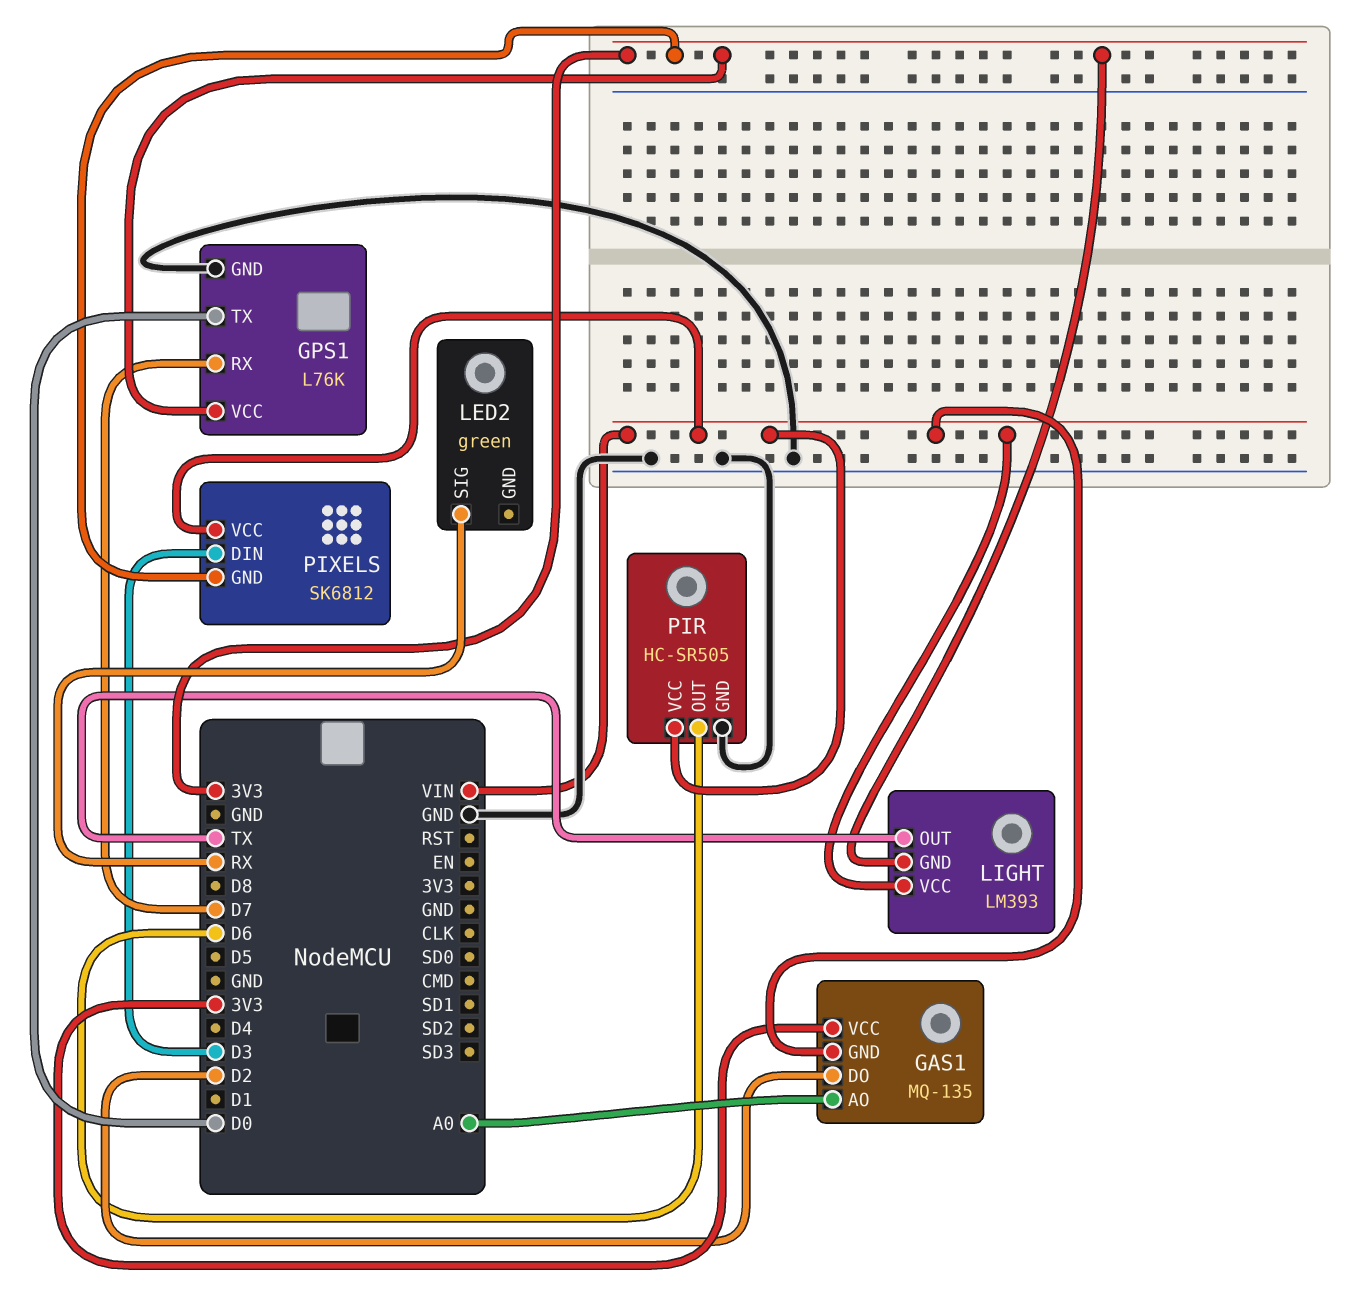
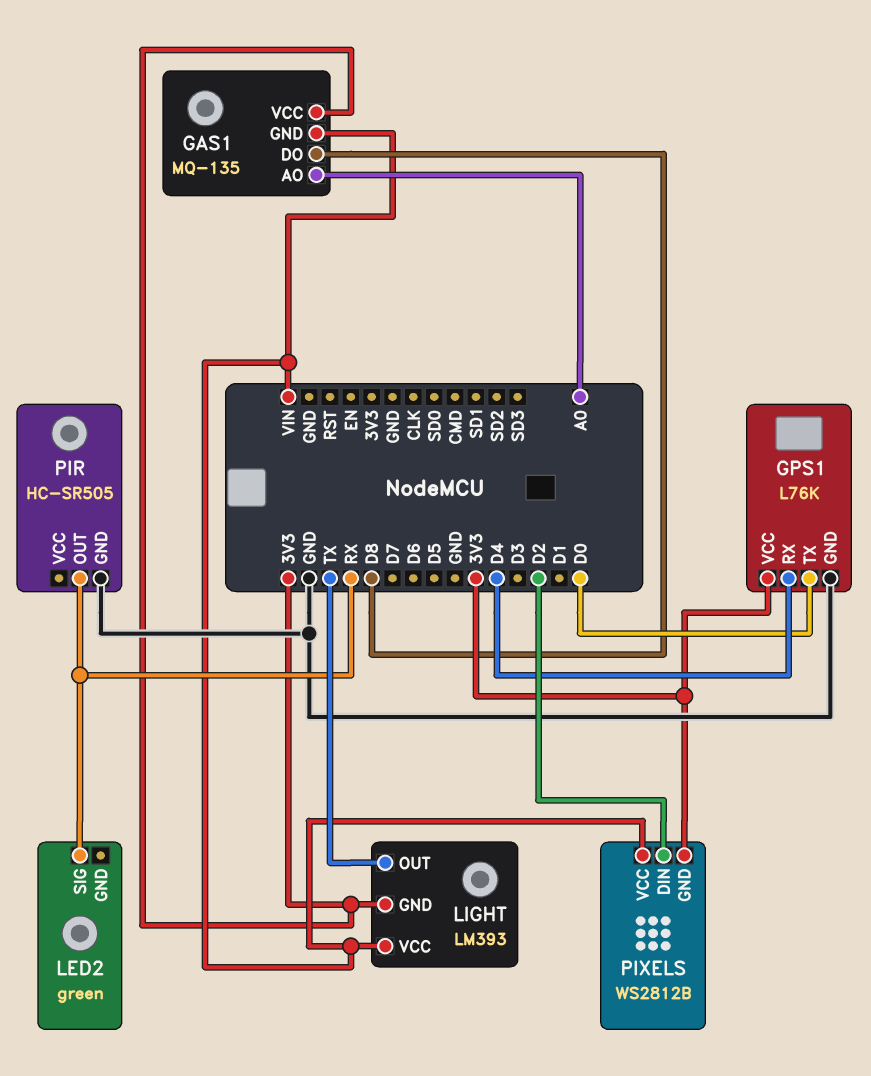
GAS1 pin DO: D2 -> D8
GPS1 pin RX: D7 -> D4
PIR pin OUT: D6 -> RX
PIR pin VCC: VIN -> none
PIXELS: SK6812 -> WS2812B
PIXELS pin DIN: D3 -> D2

